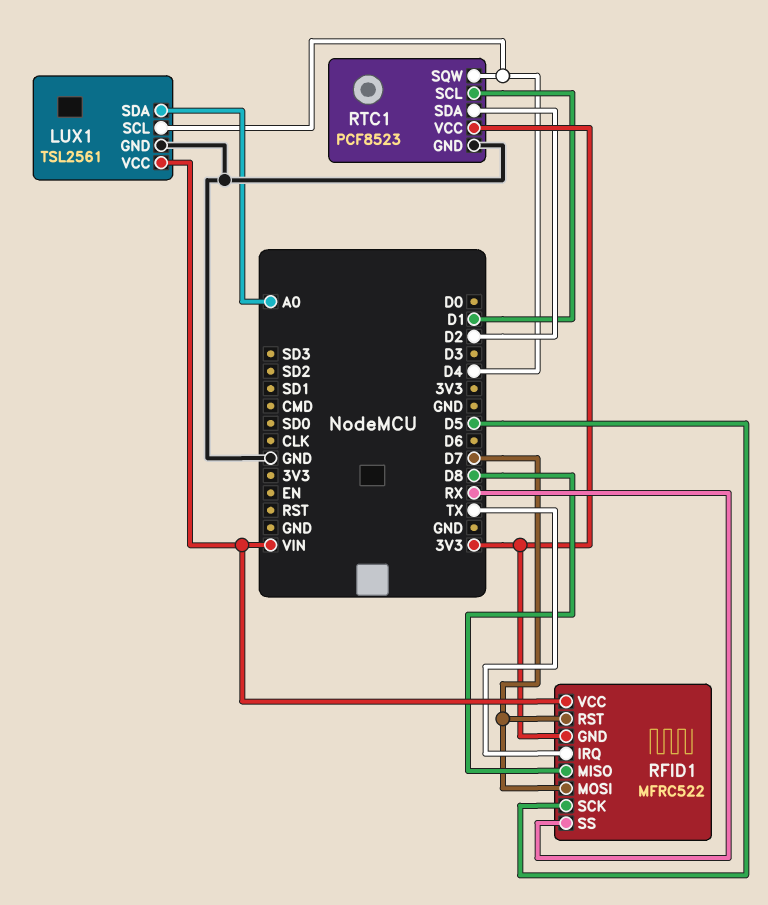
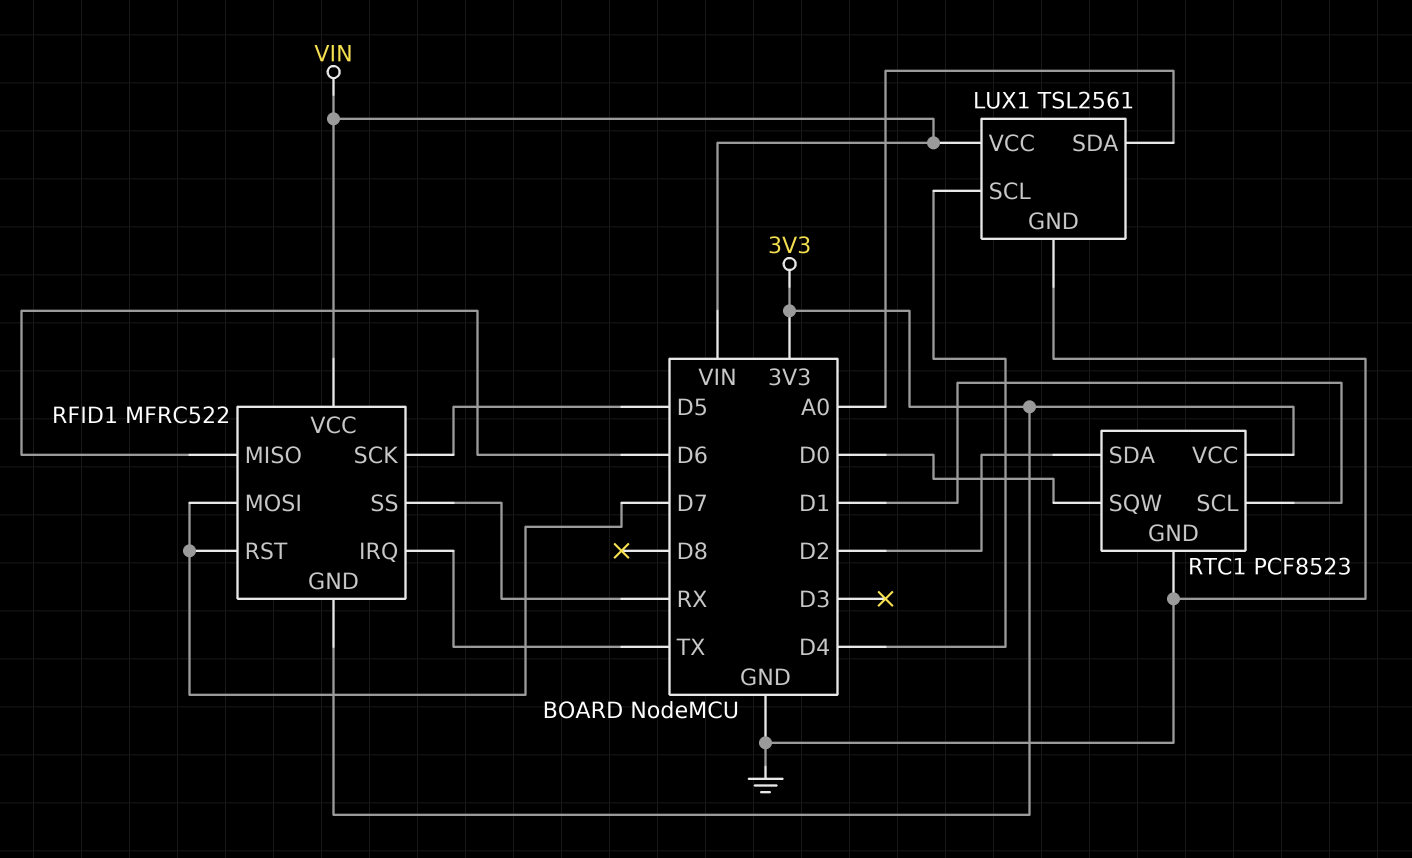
RFID1 pin MISO: D8 -> D6
RTC1 pin SQW: D4 -> D0

